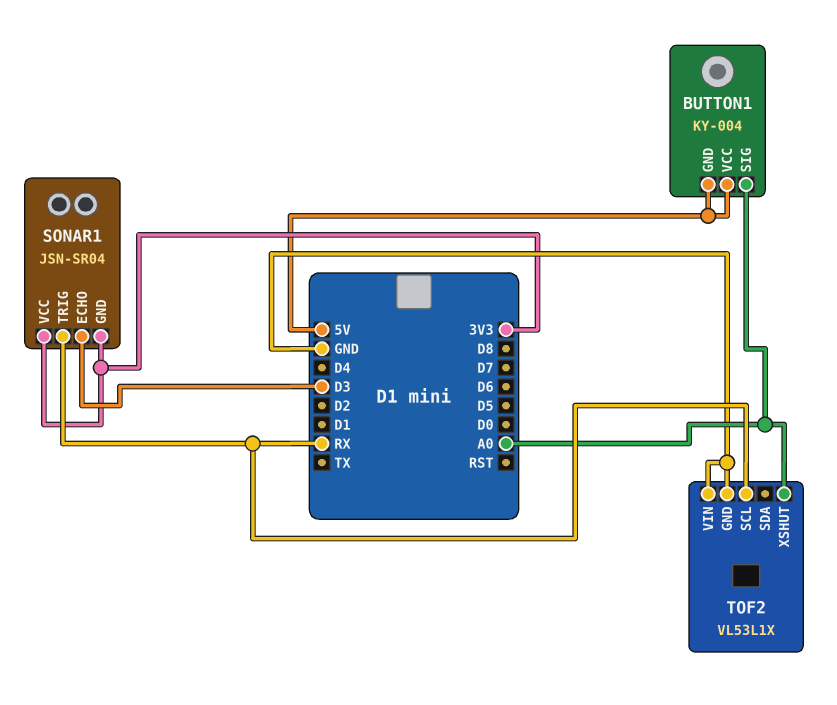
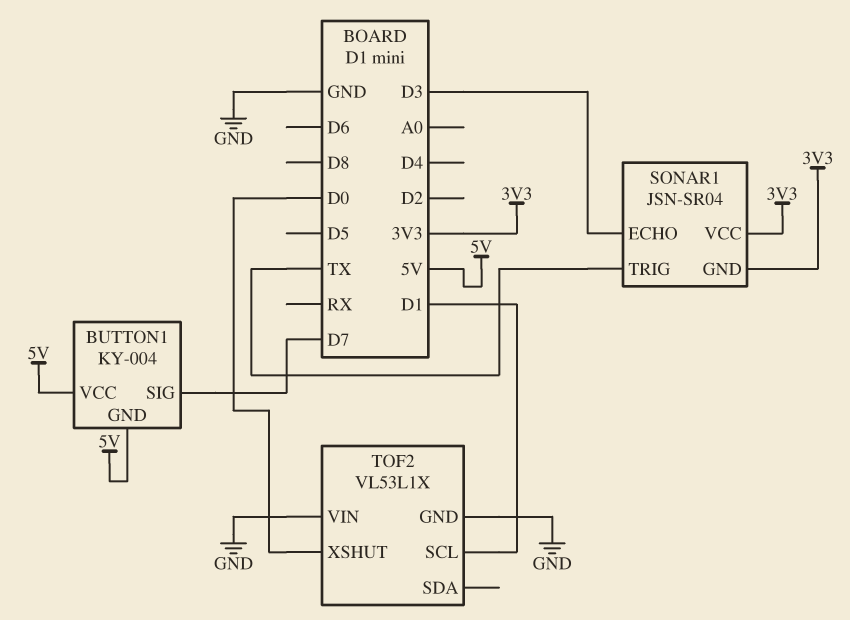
BUTTON1 pin SIG: A0 -> D7
SONAR1 pin TRIG: RX -> TX
TOF2 pin SCL: RX -> D1
TOF2 pin XSHUT: A0 -> D0

